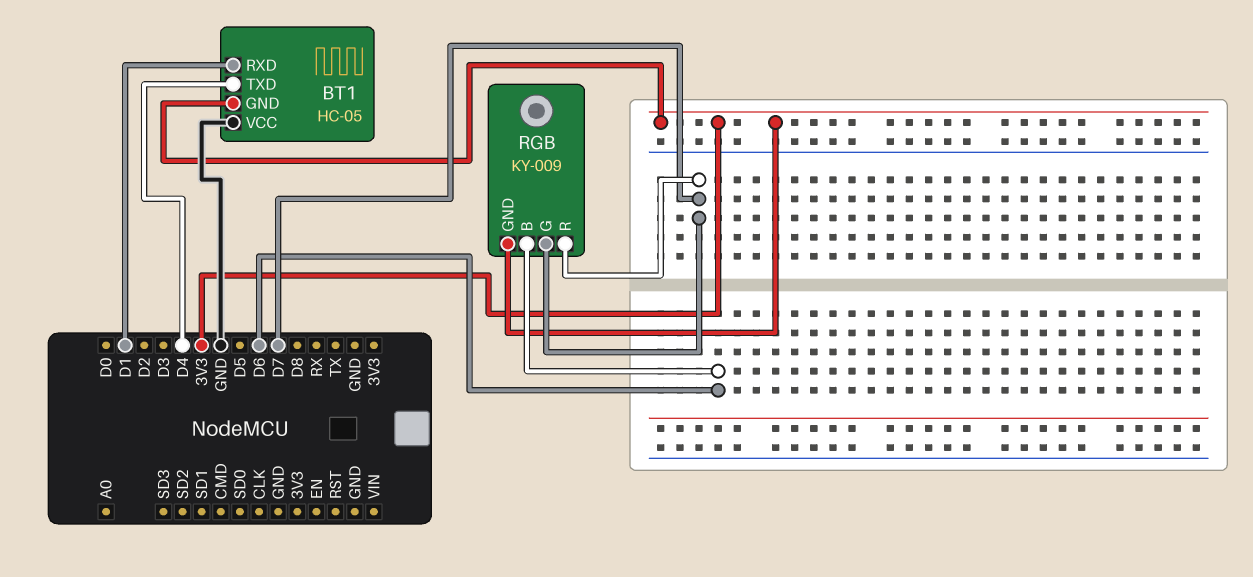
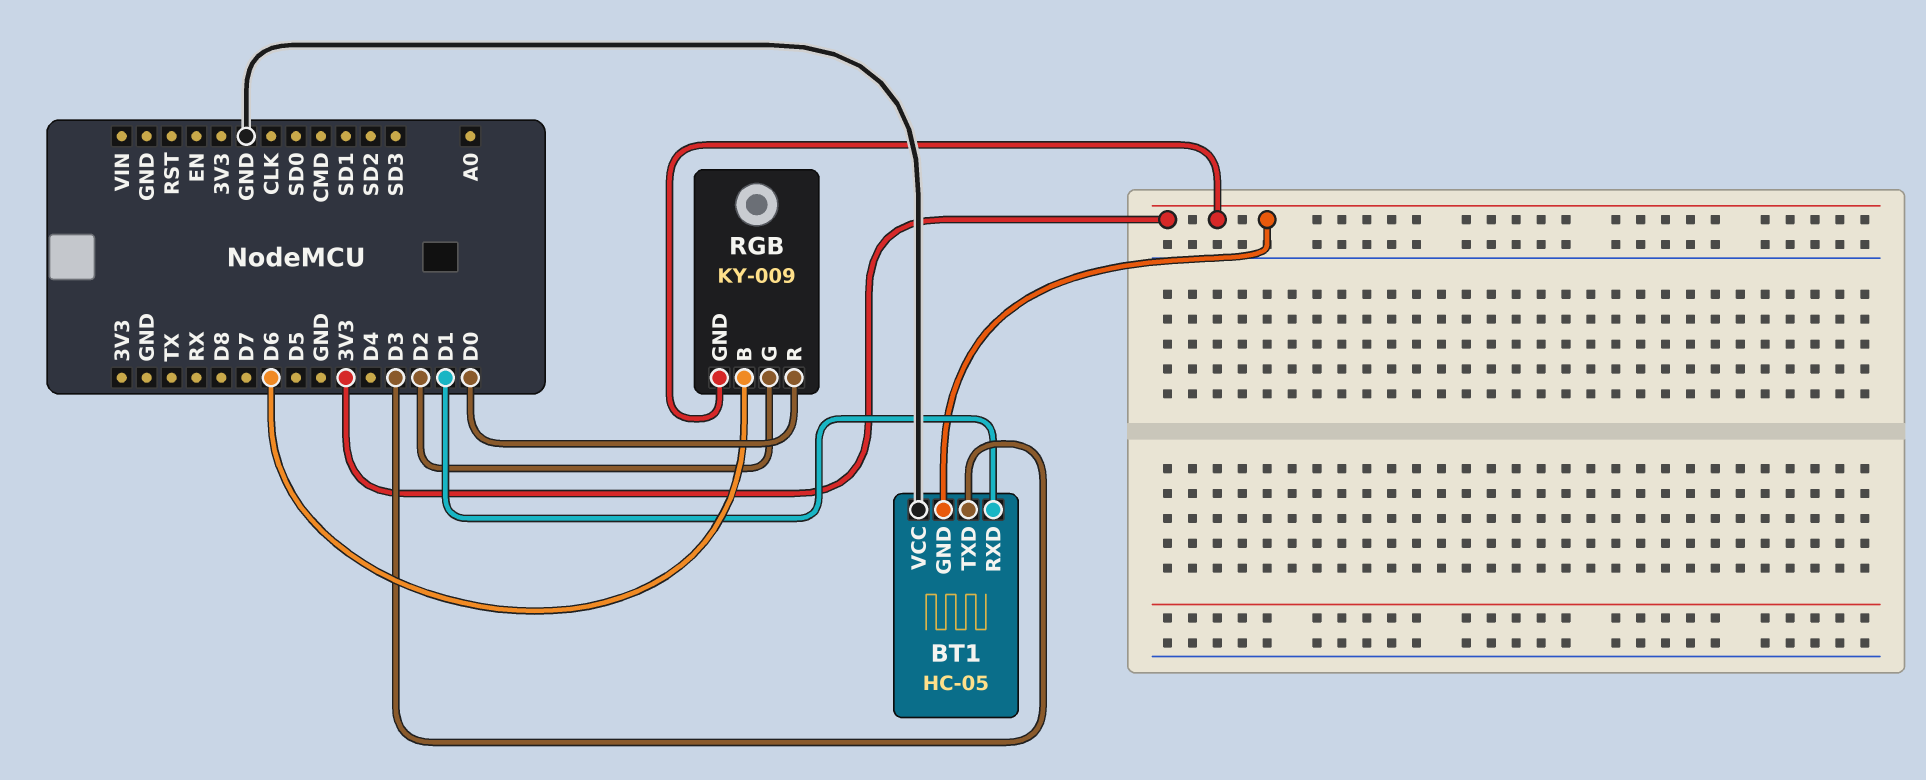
BT1 pin TXD: D4 -> D3
RGB pin G: D7 -> D2
RGB pin R: D7 -> D0

